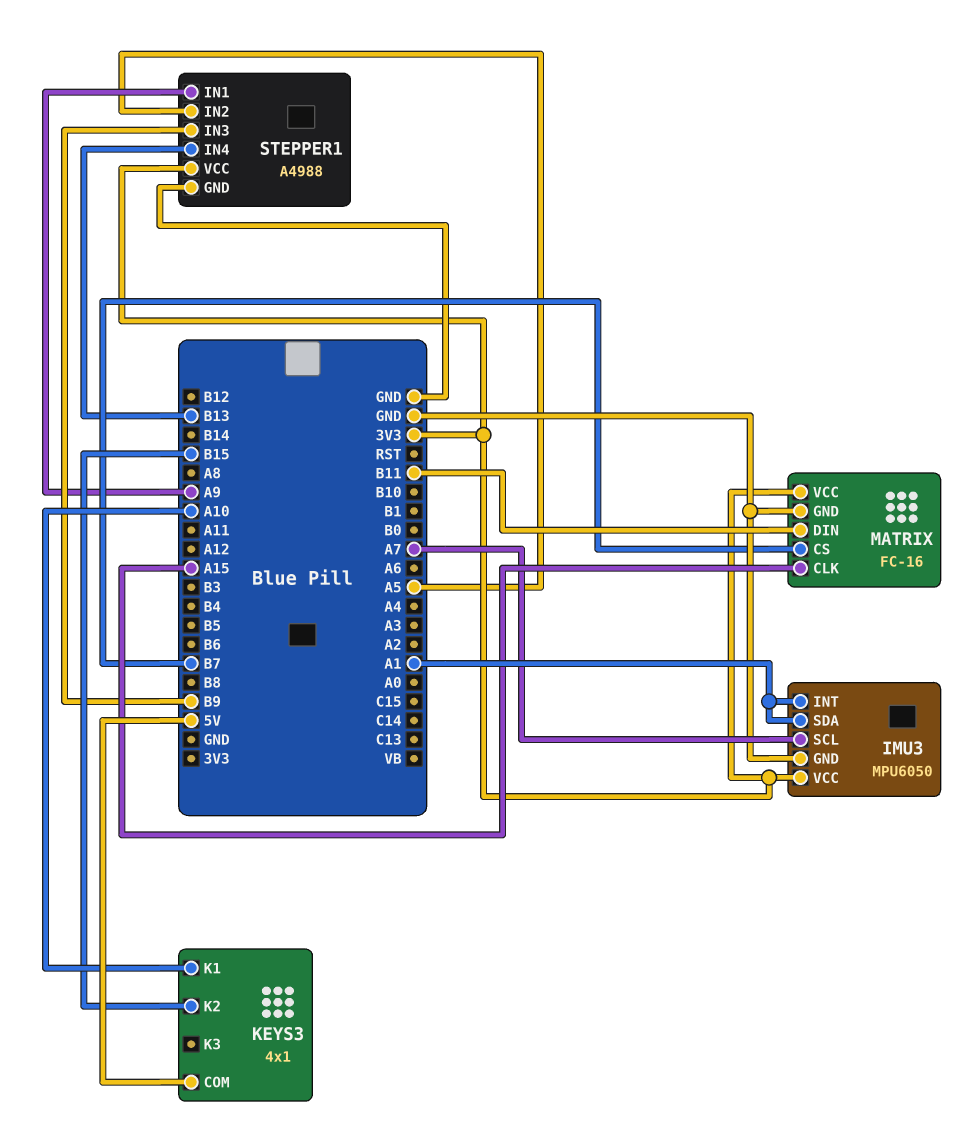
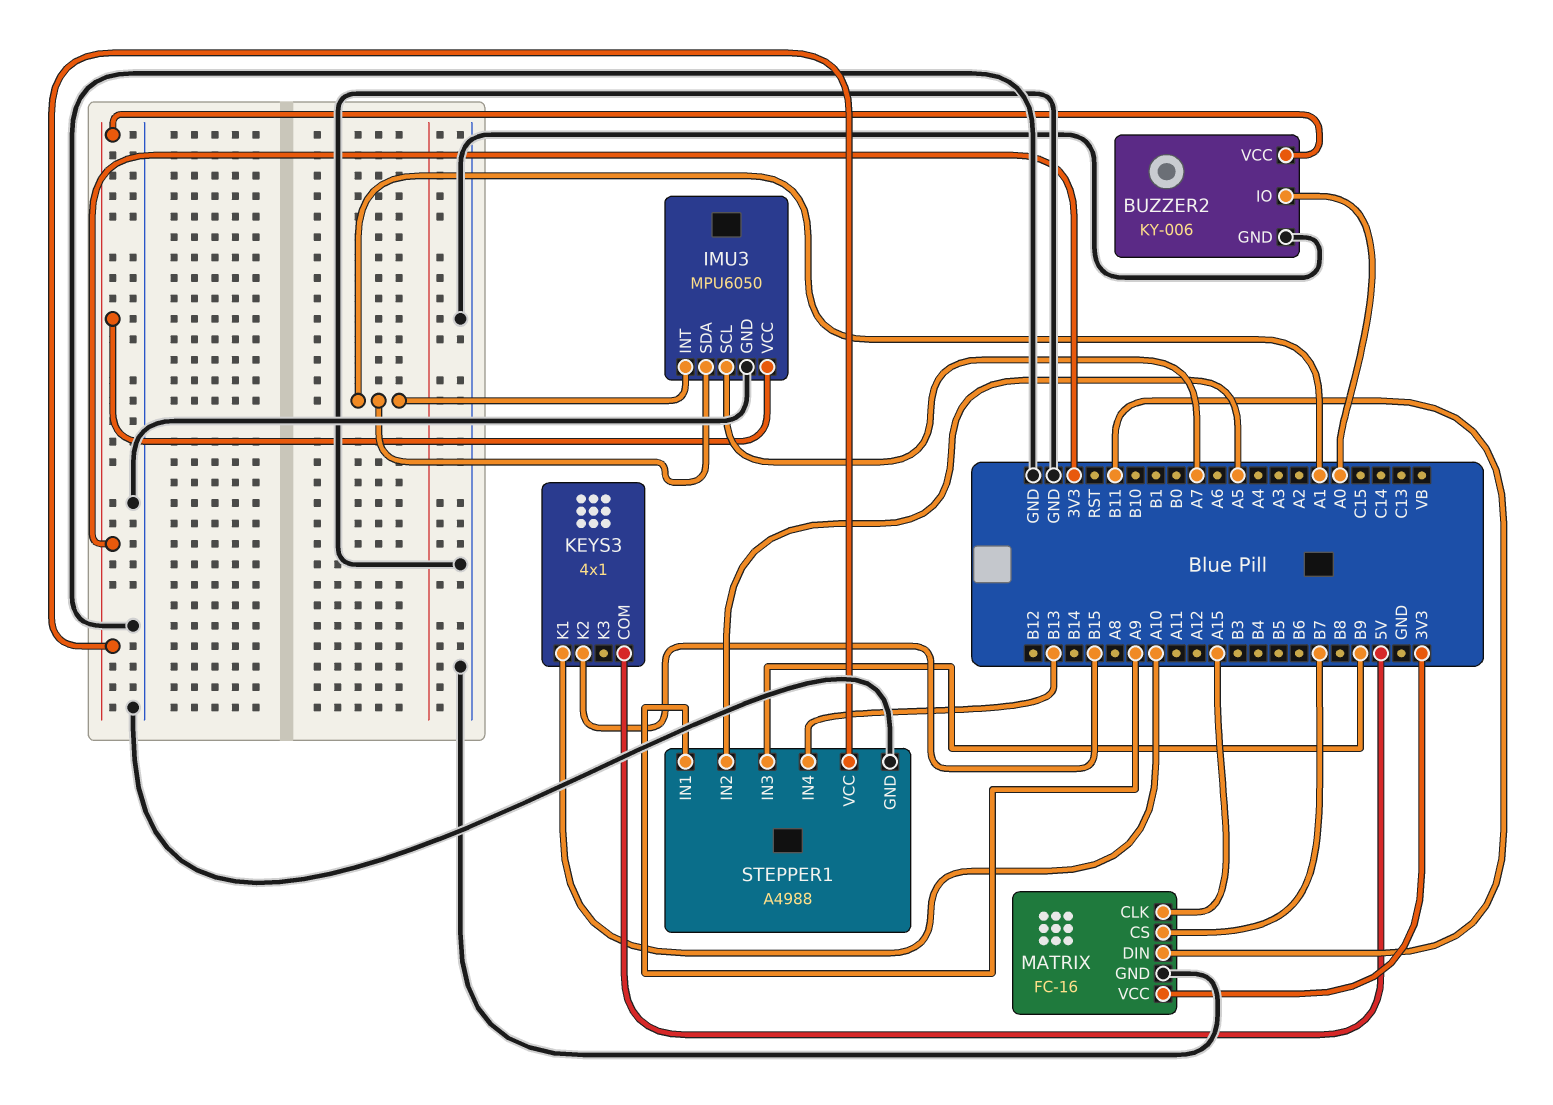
BUZZER2: none -> KY-006
BUZZER2 pin GND: none -> GND
BUZZER2 pin IO: none -> A0
BUZZER2 pin VCC: none -> 3V3

